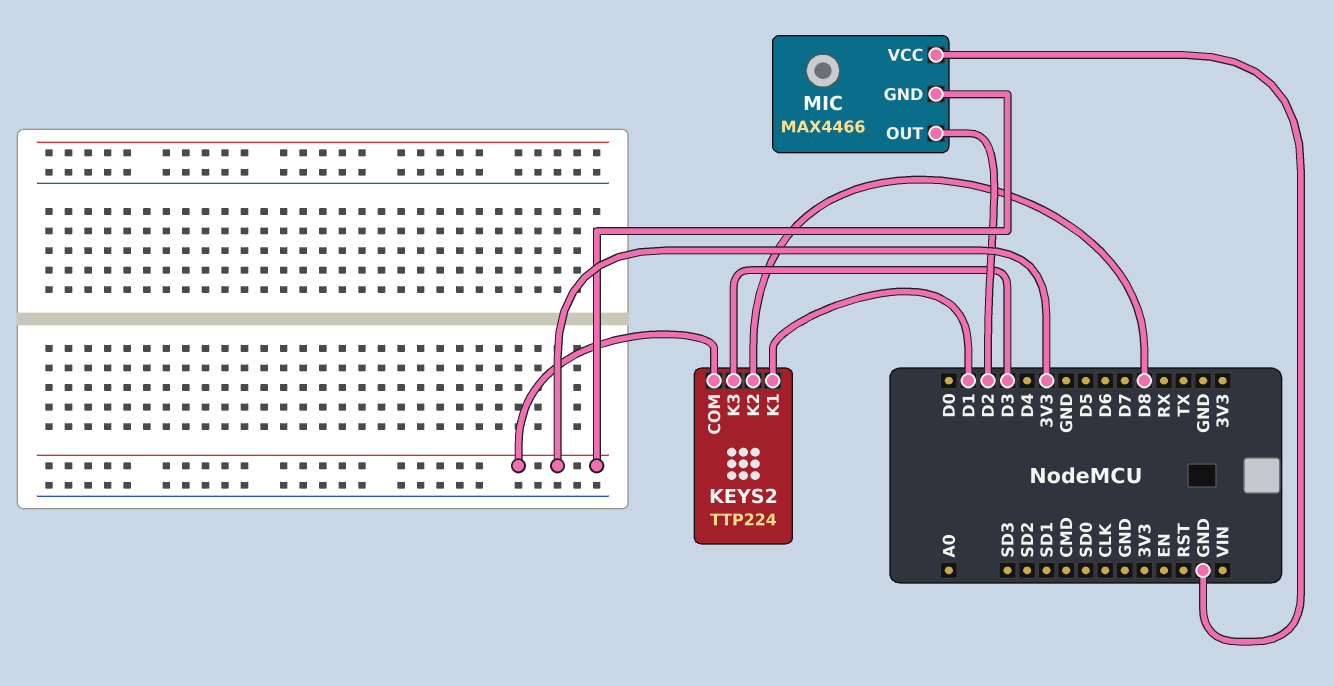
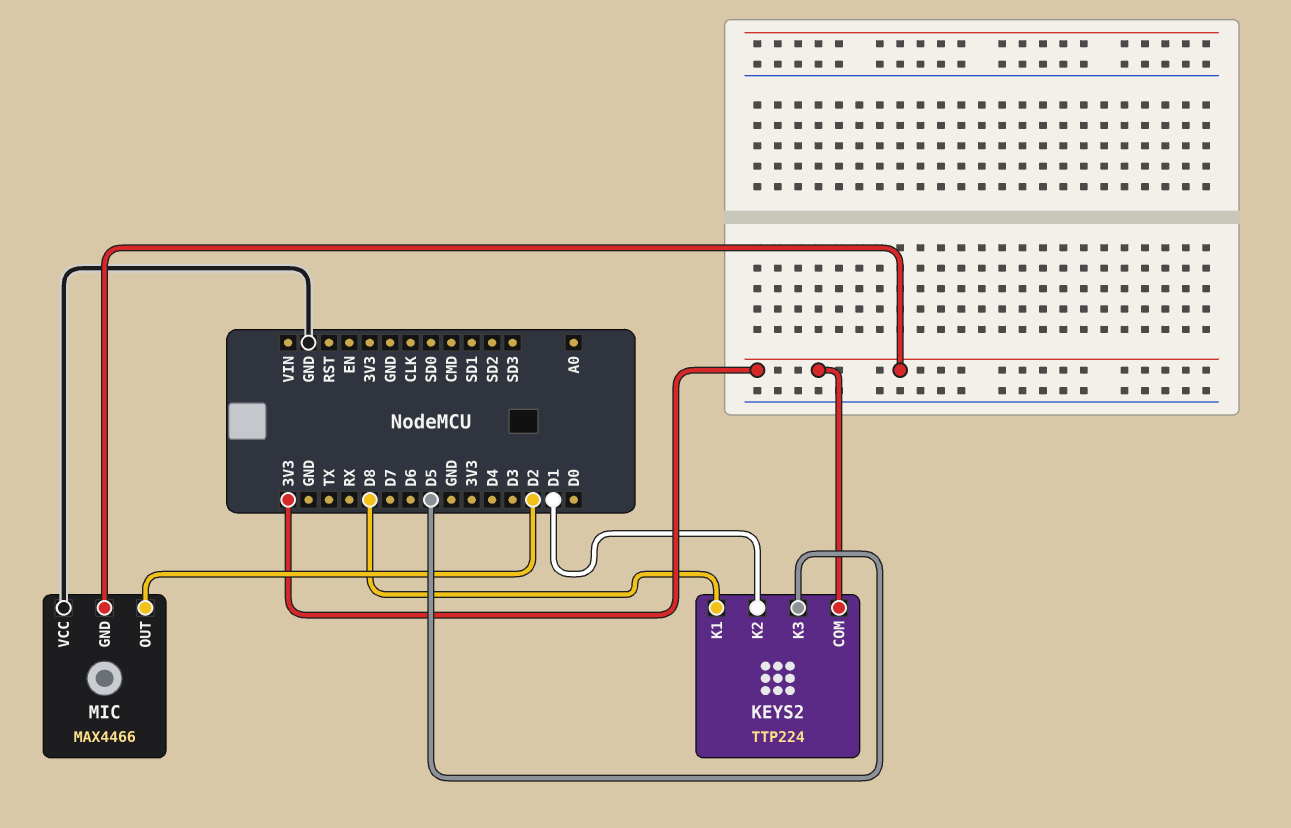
KEYS2 pin K1: D1 -> D8
KEYS2 pin K2: D8 -> D1
KEYS2 pin K3: D3 -> D5

